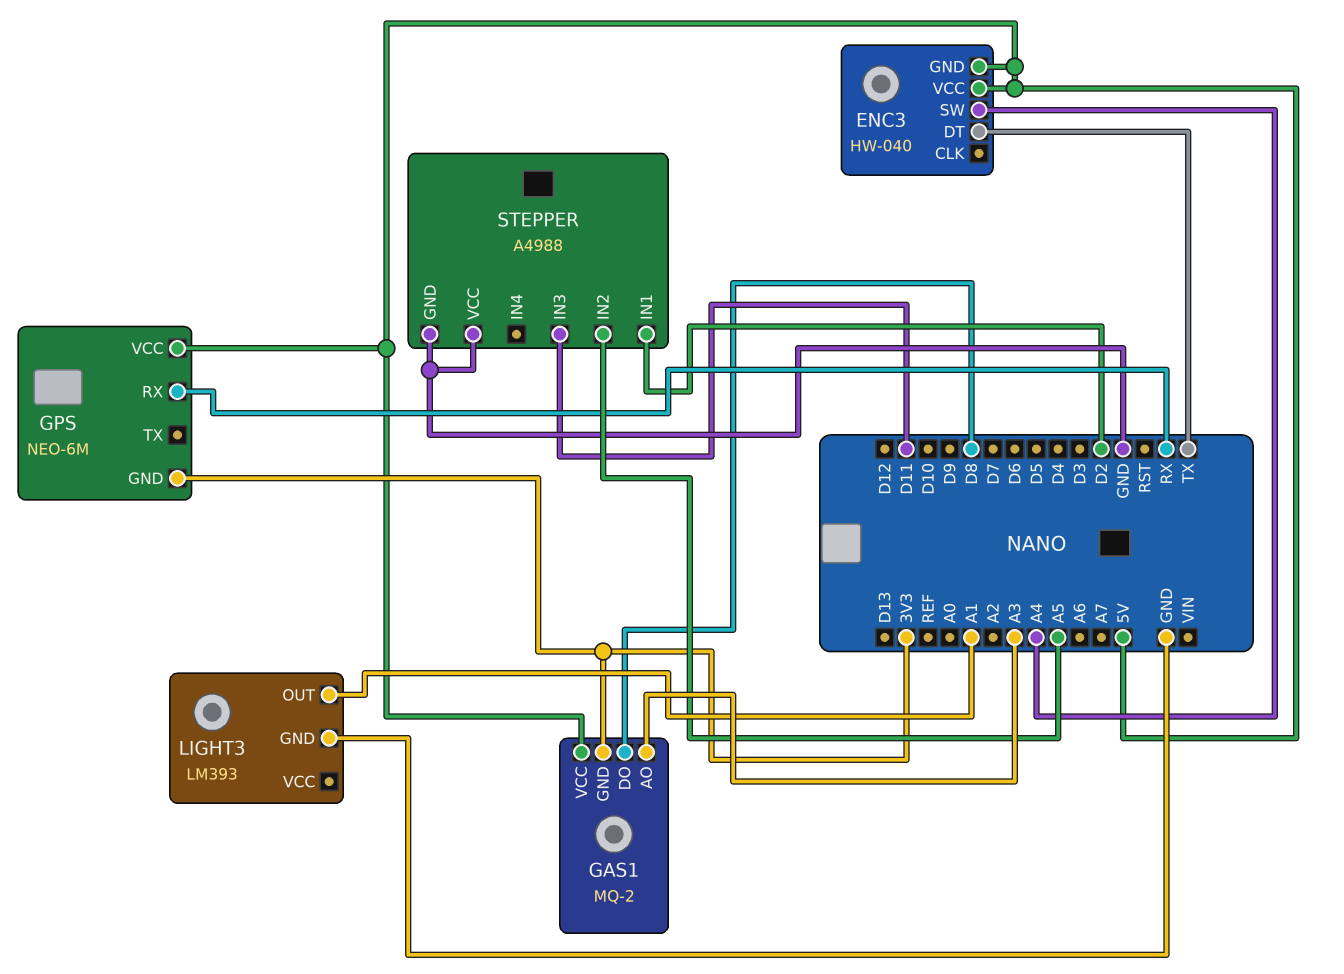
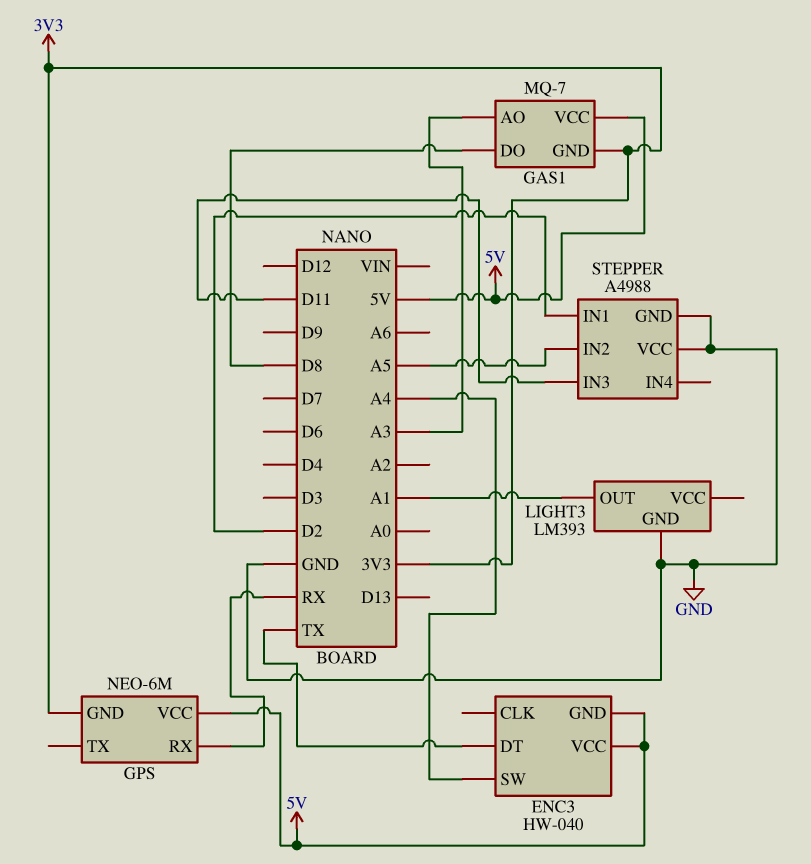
GAS1: MQ-2 -> MQ-7

